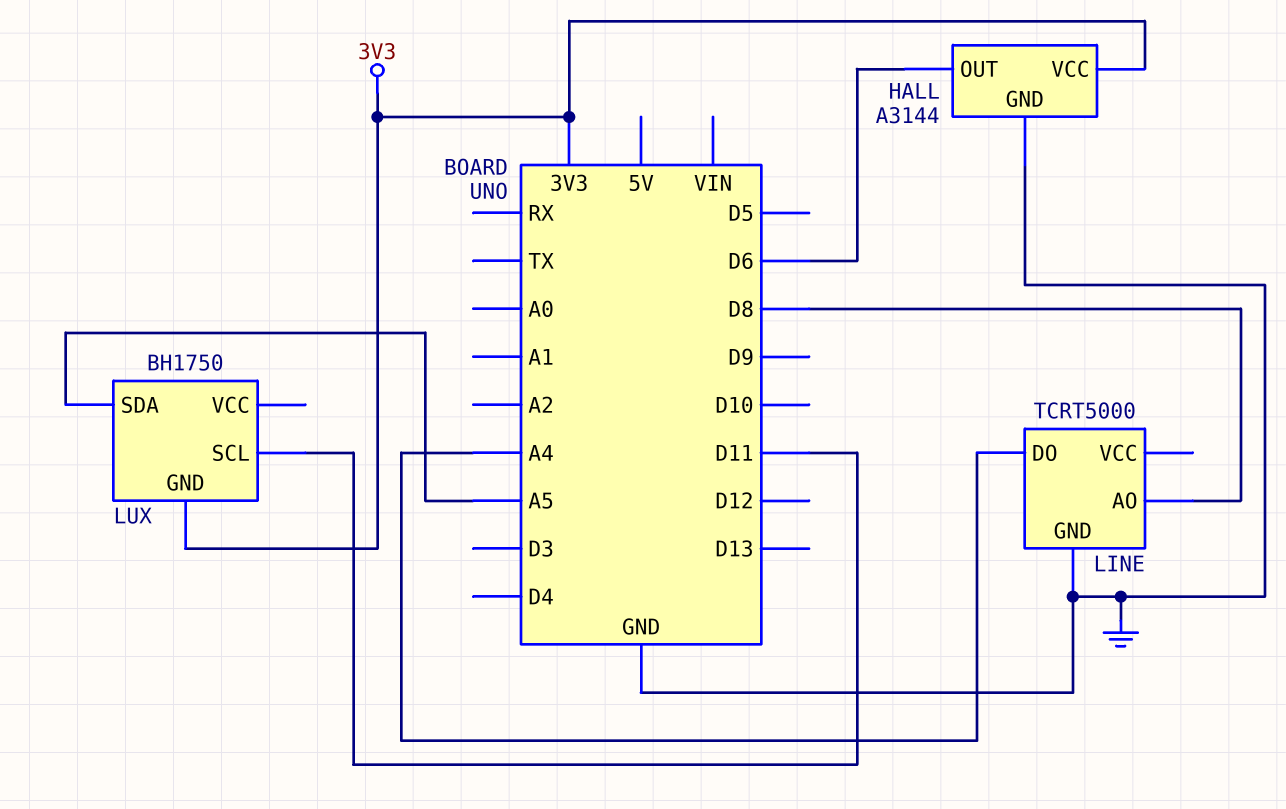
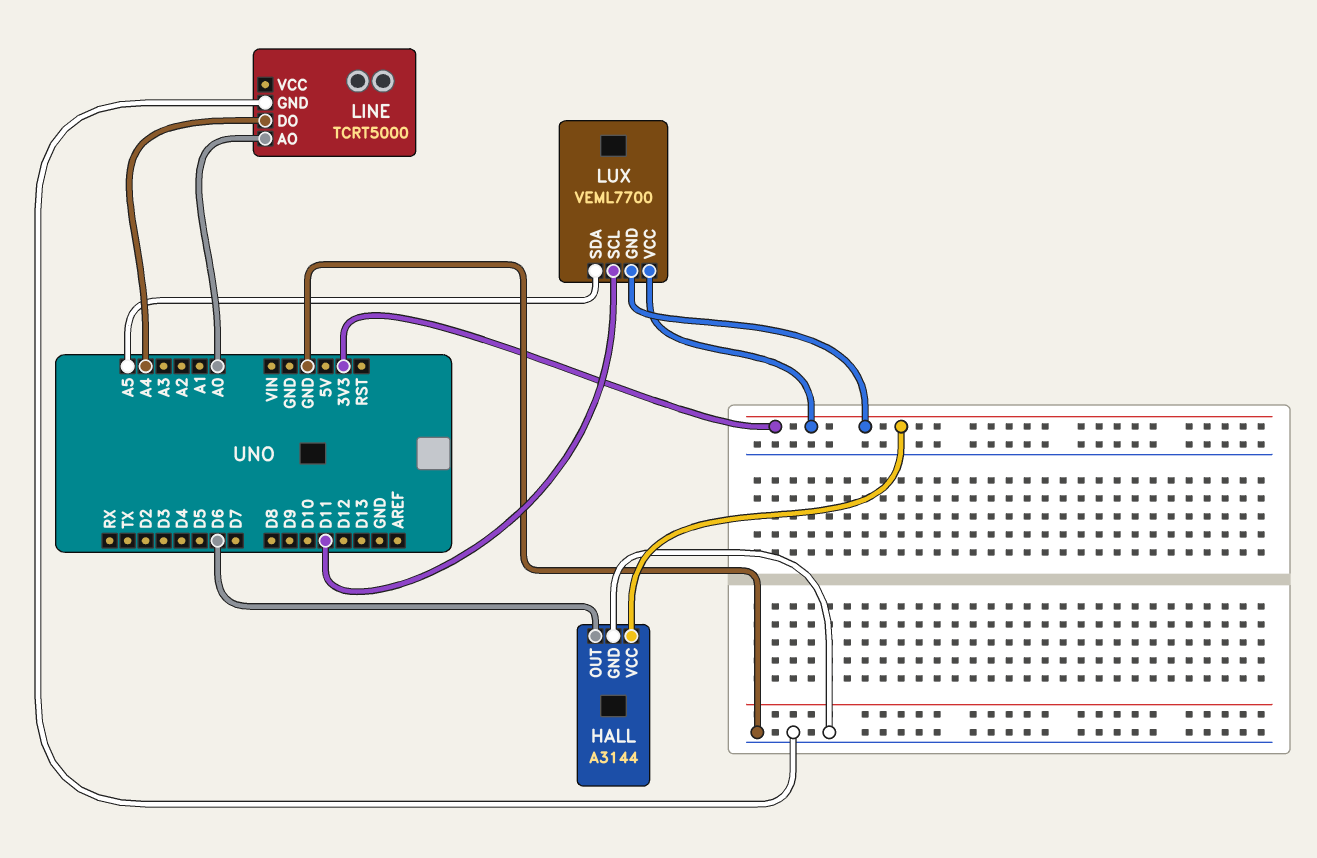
LINE pin AO: D8 -> A0
LUX: BH1750 -> VEML7700
LUX pin VCC: none -> 3V3

